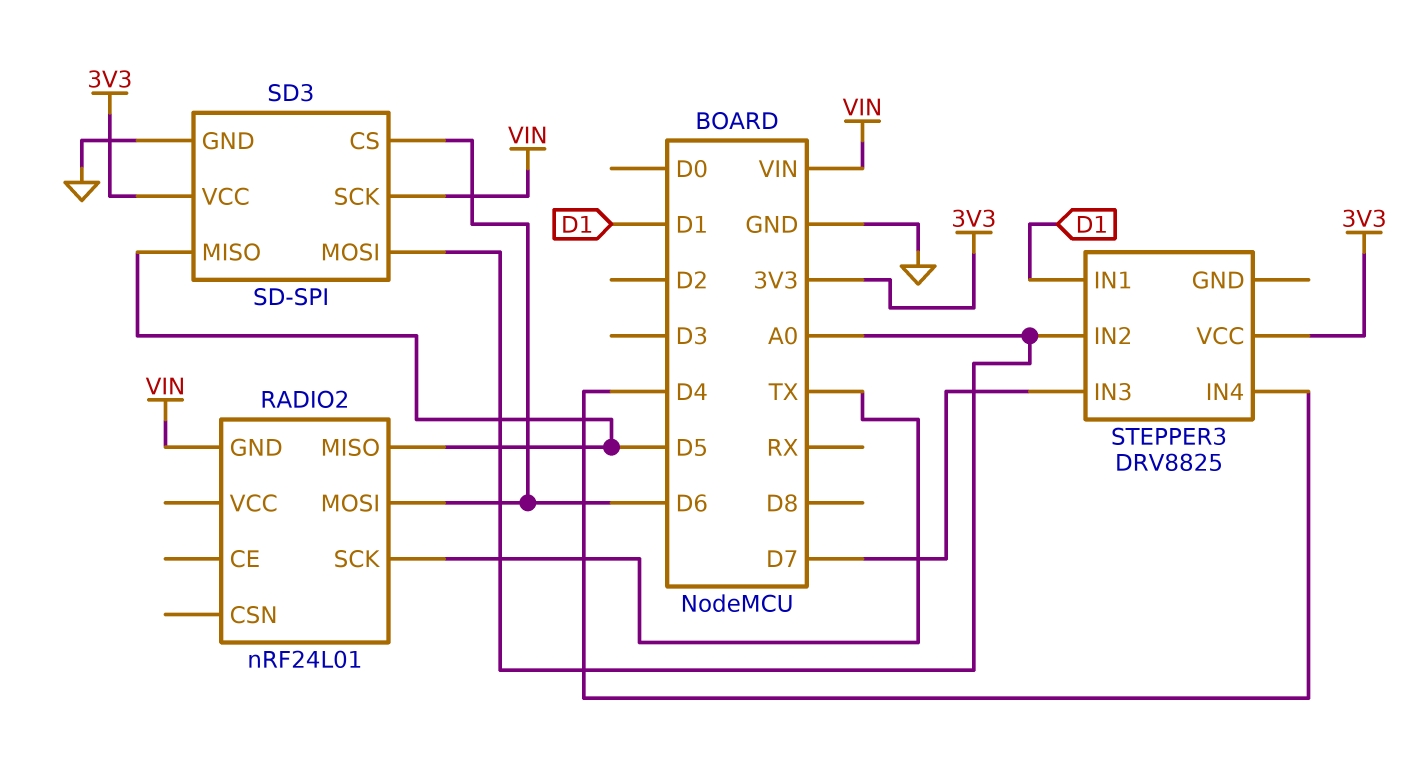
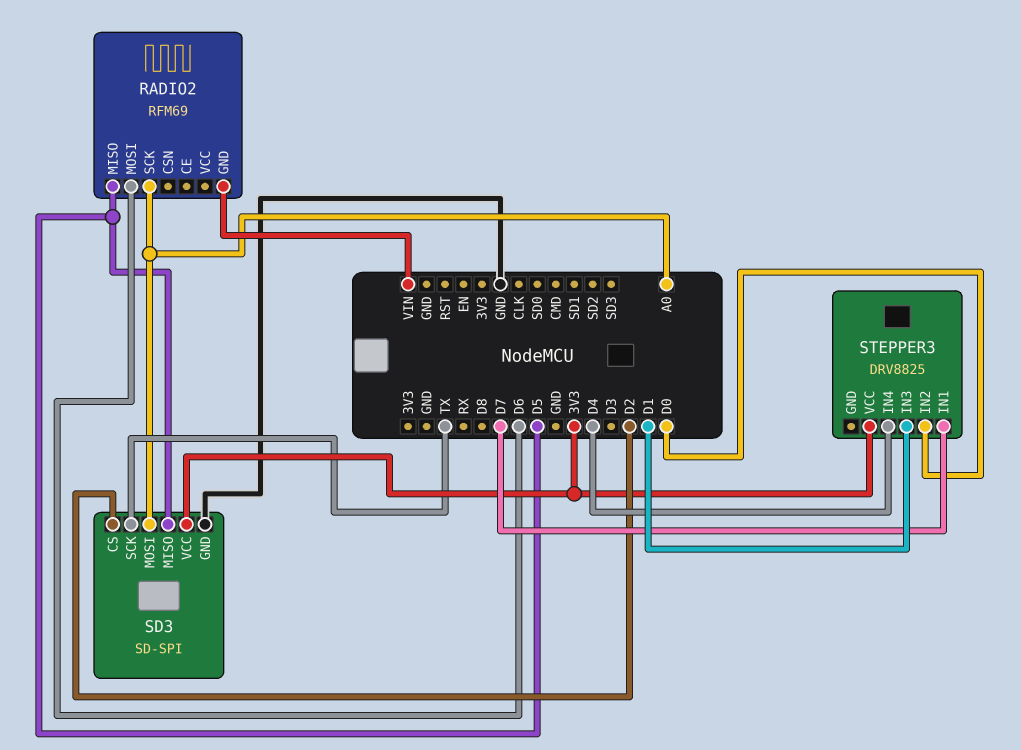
RADIO2: nRF24L01 -> RFM69
RADIO2 pin SCK: TX -> A0
SD3 pin CS: D6 -> D2
SD3 pin SCK: VIN -> TX
STEPPER3 pin IN1: D1 -> D7
STEPPER3 pin IN2: A0 -> D0
STEPPER3 pin IN3: D7 -> D1

